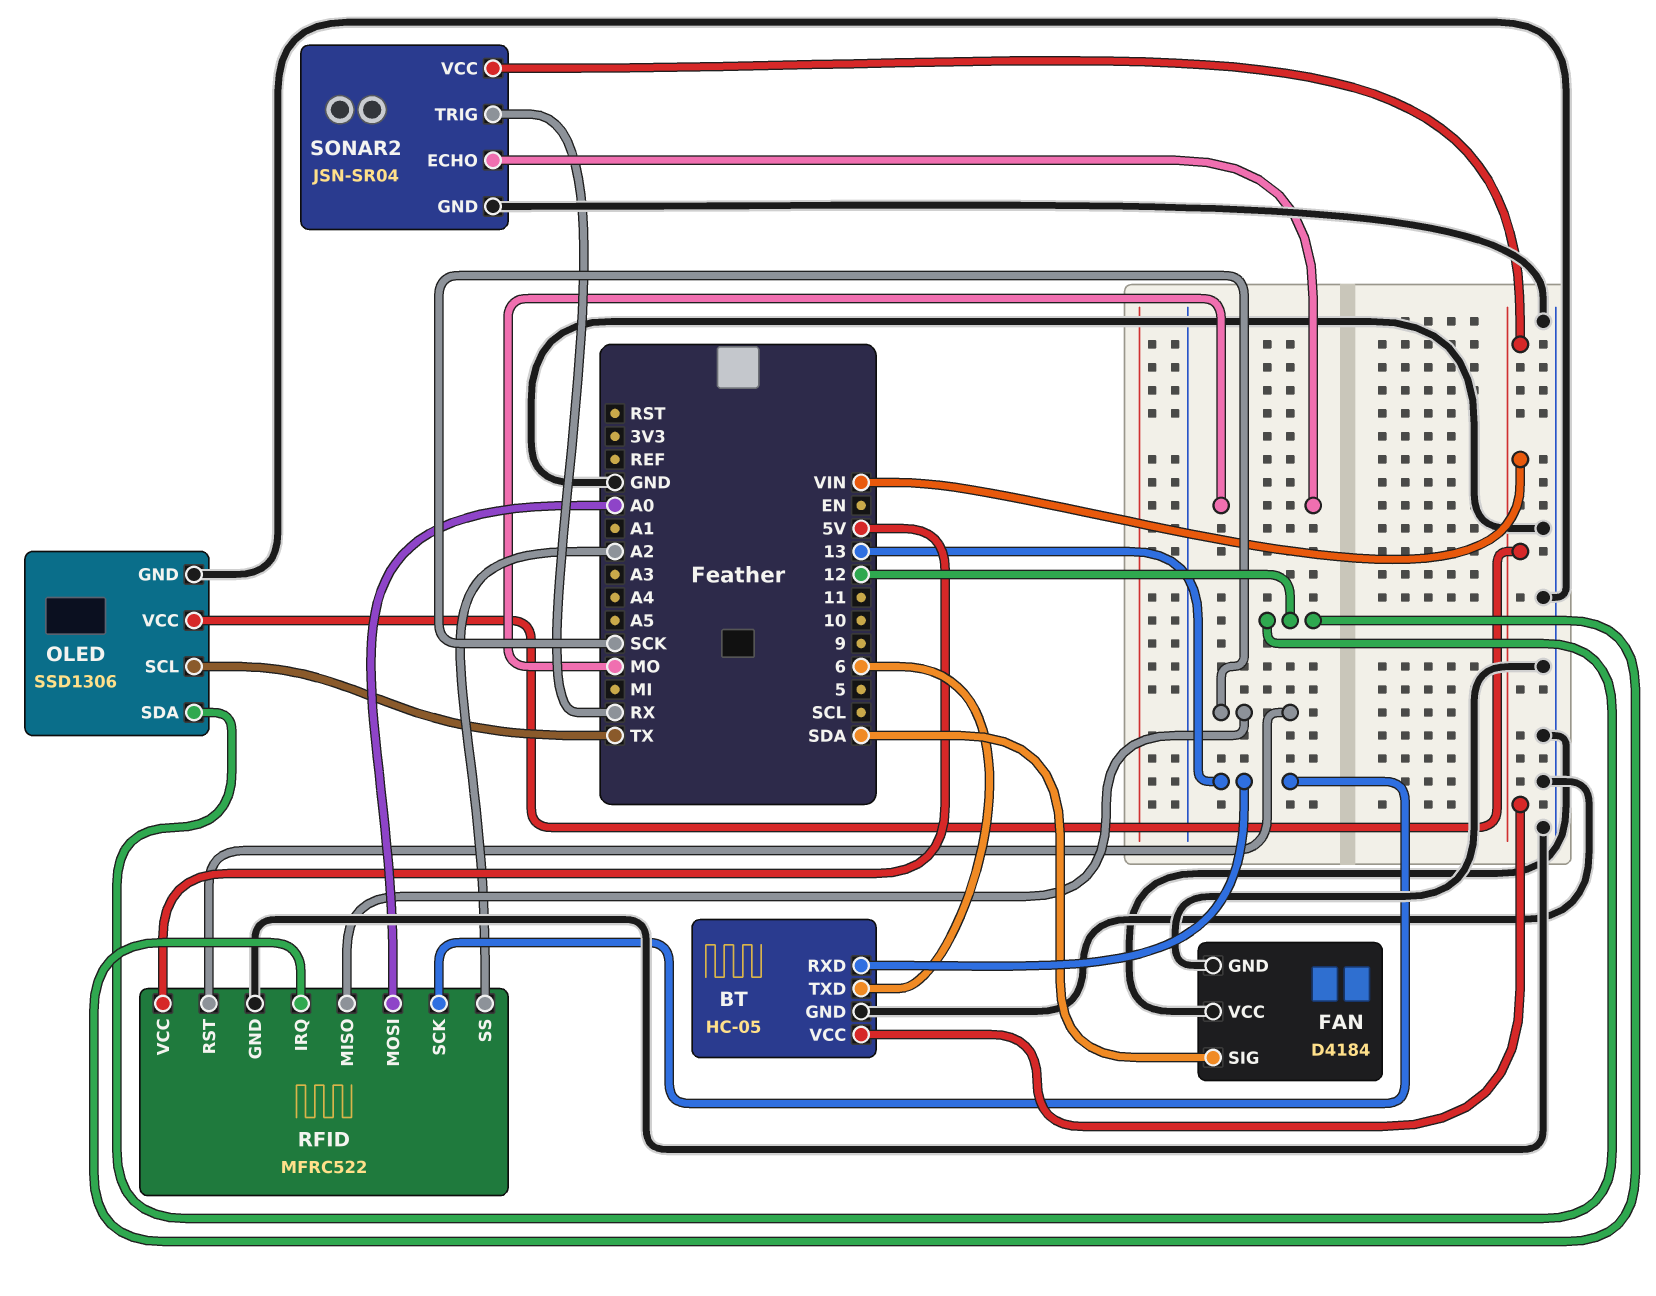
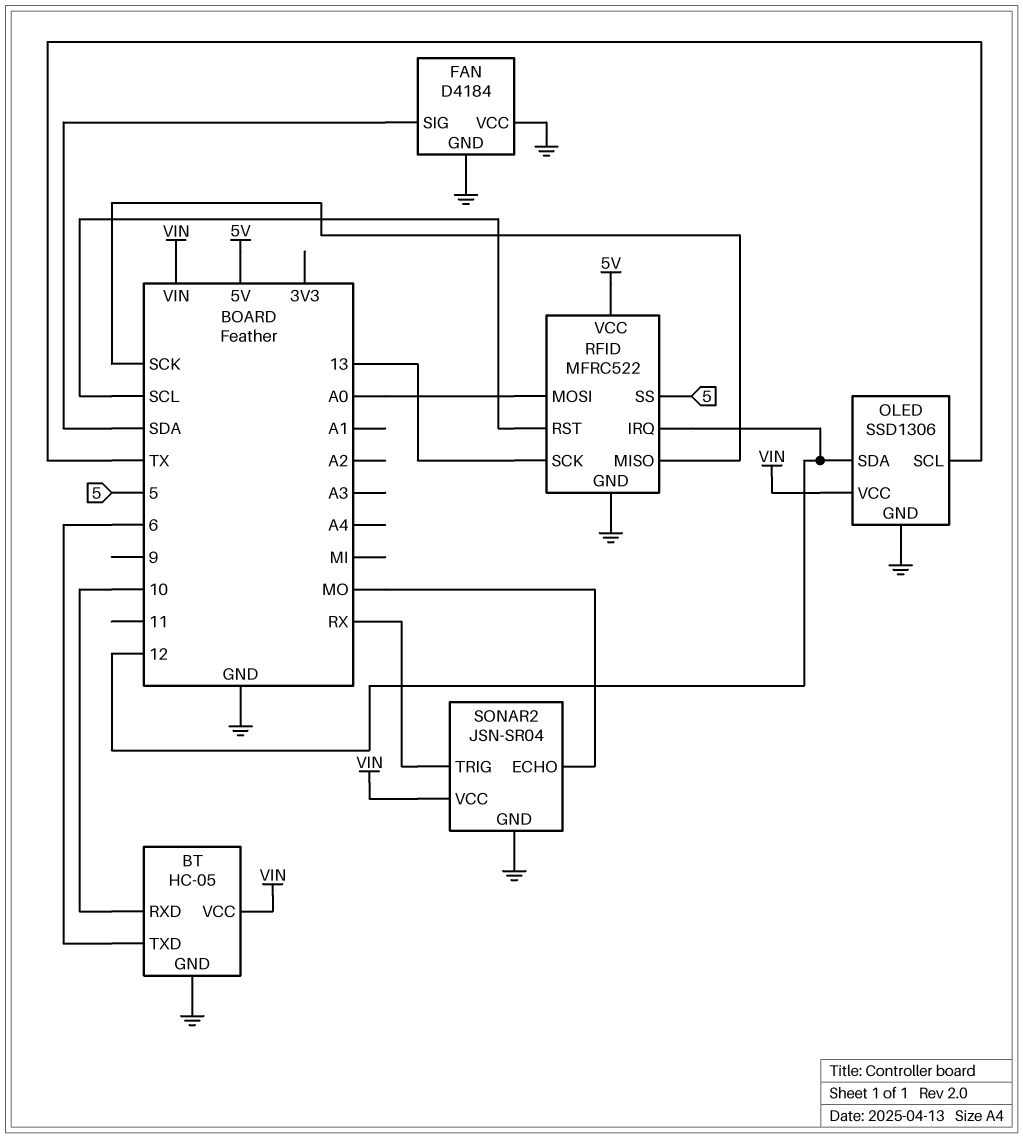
BT pin RXD: 13 -> 10
RFID pin RST: SCK -> SCL
RFID pin SS: A2 -> 5

